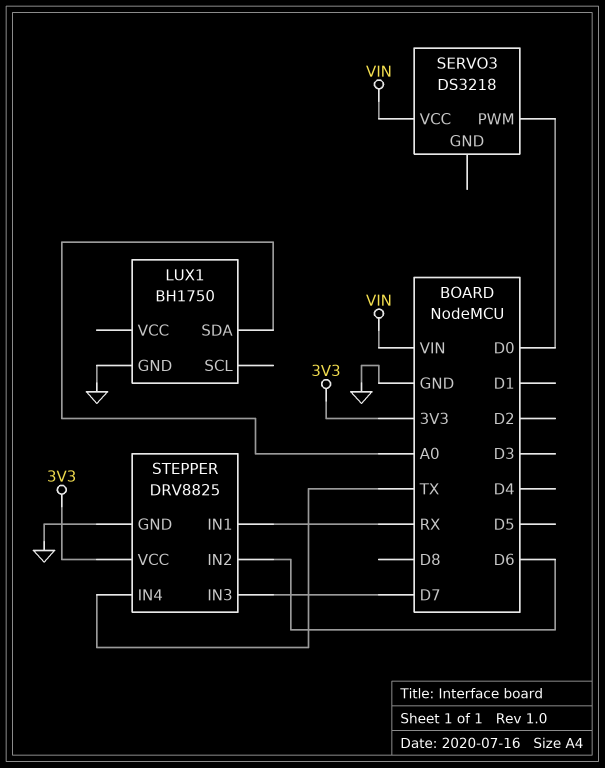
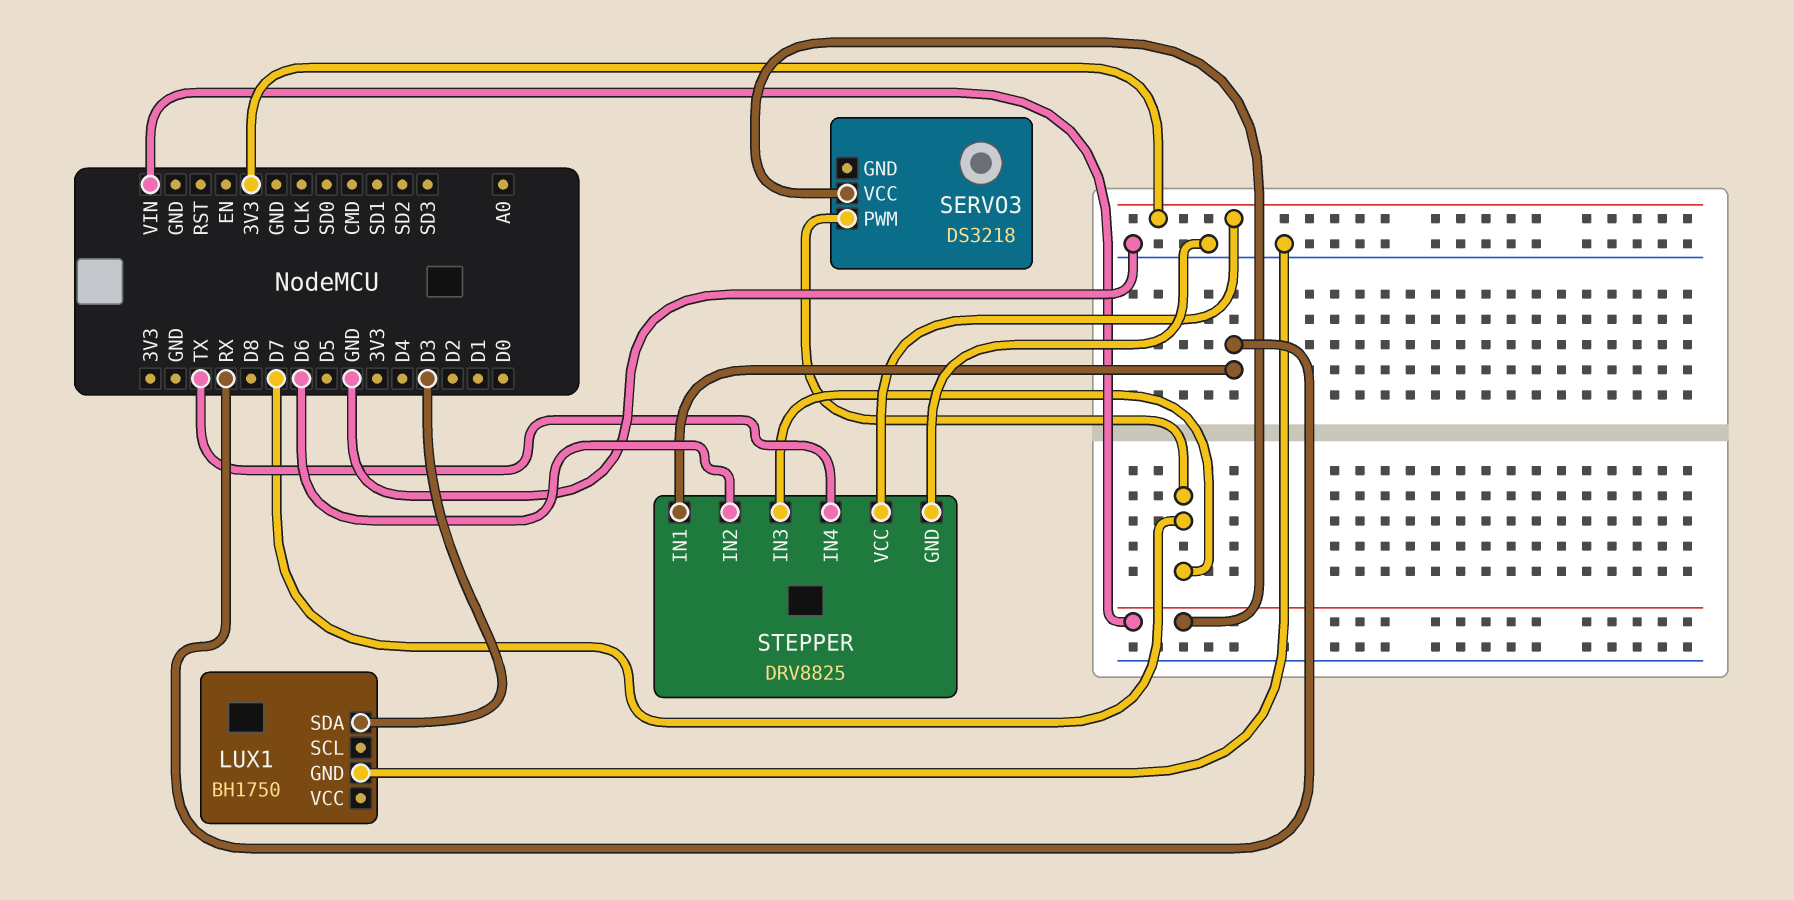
LUX1 pin SDA: A0 -> D3
SERVO3 pin PWM: D0 -> D7

